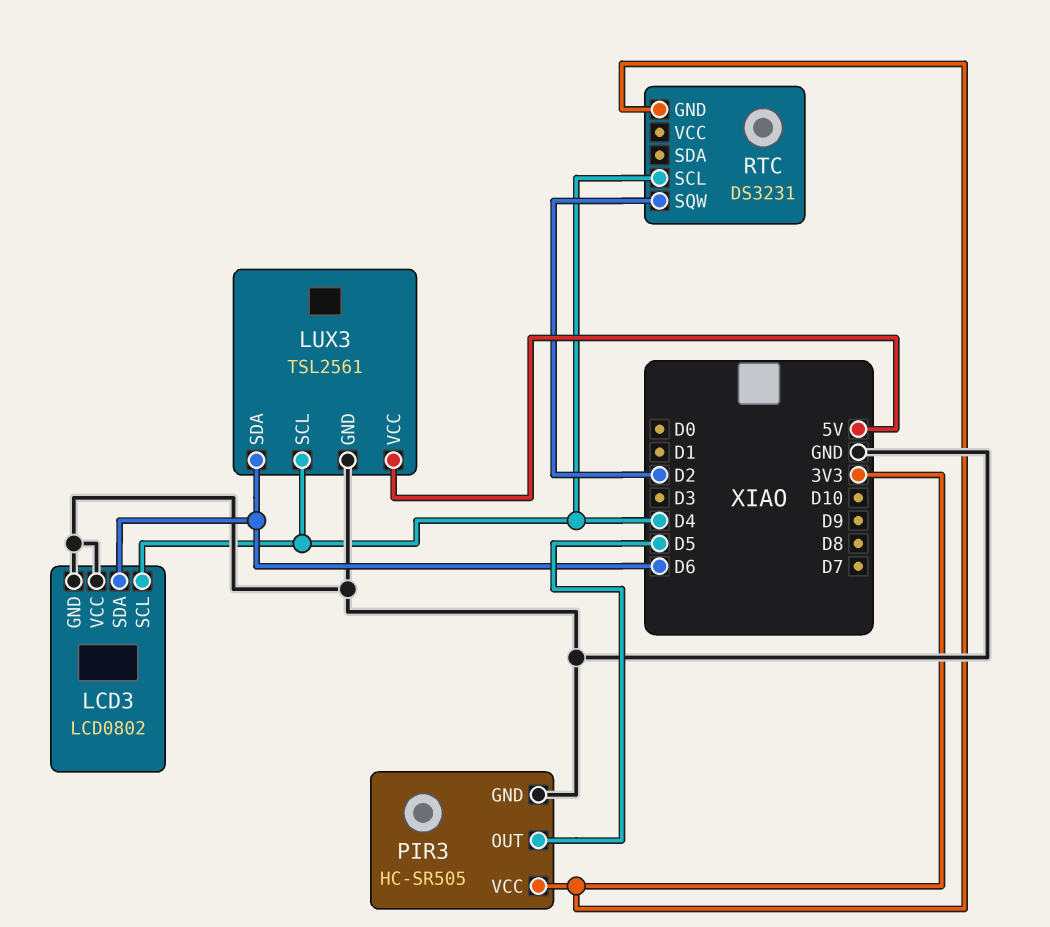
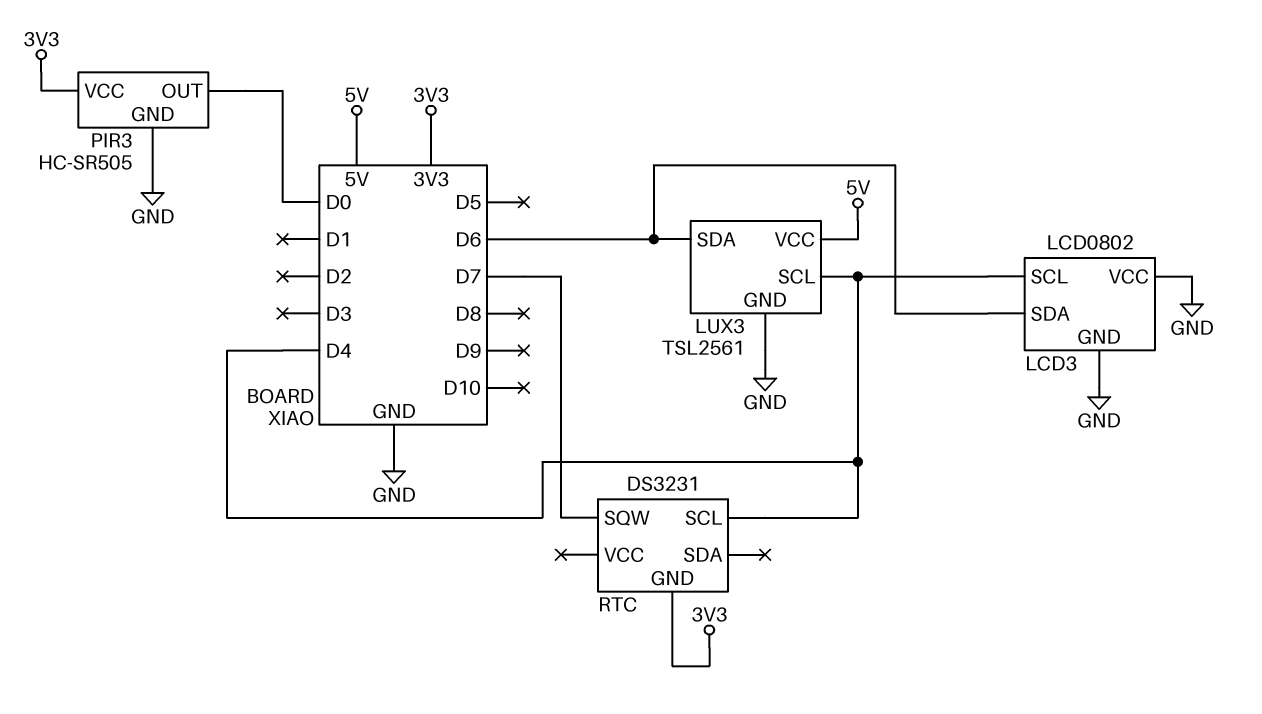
PIR3 pin OUT: D5 -> D0
RTC pin SQW: D2 -> D7

